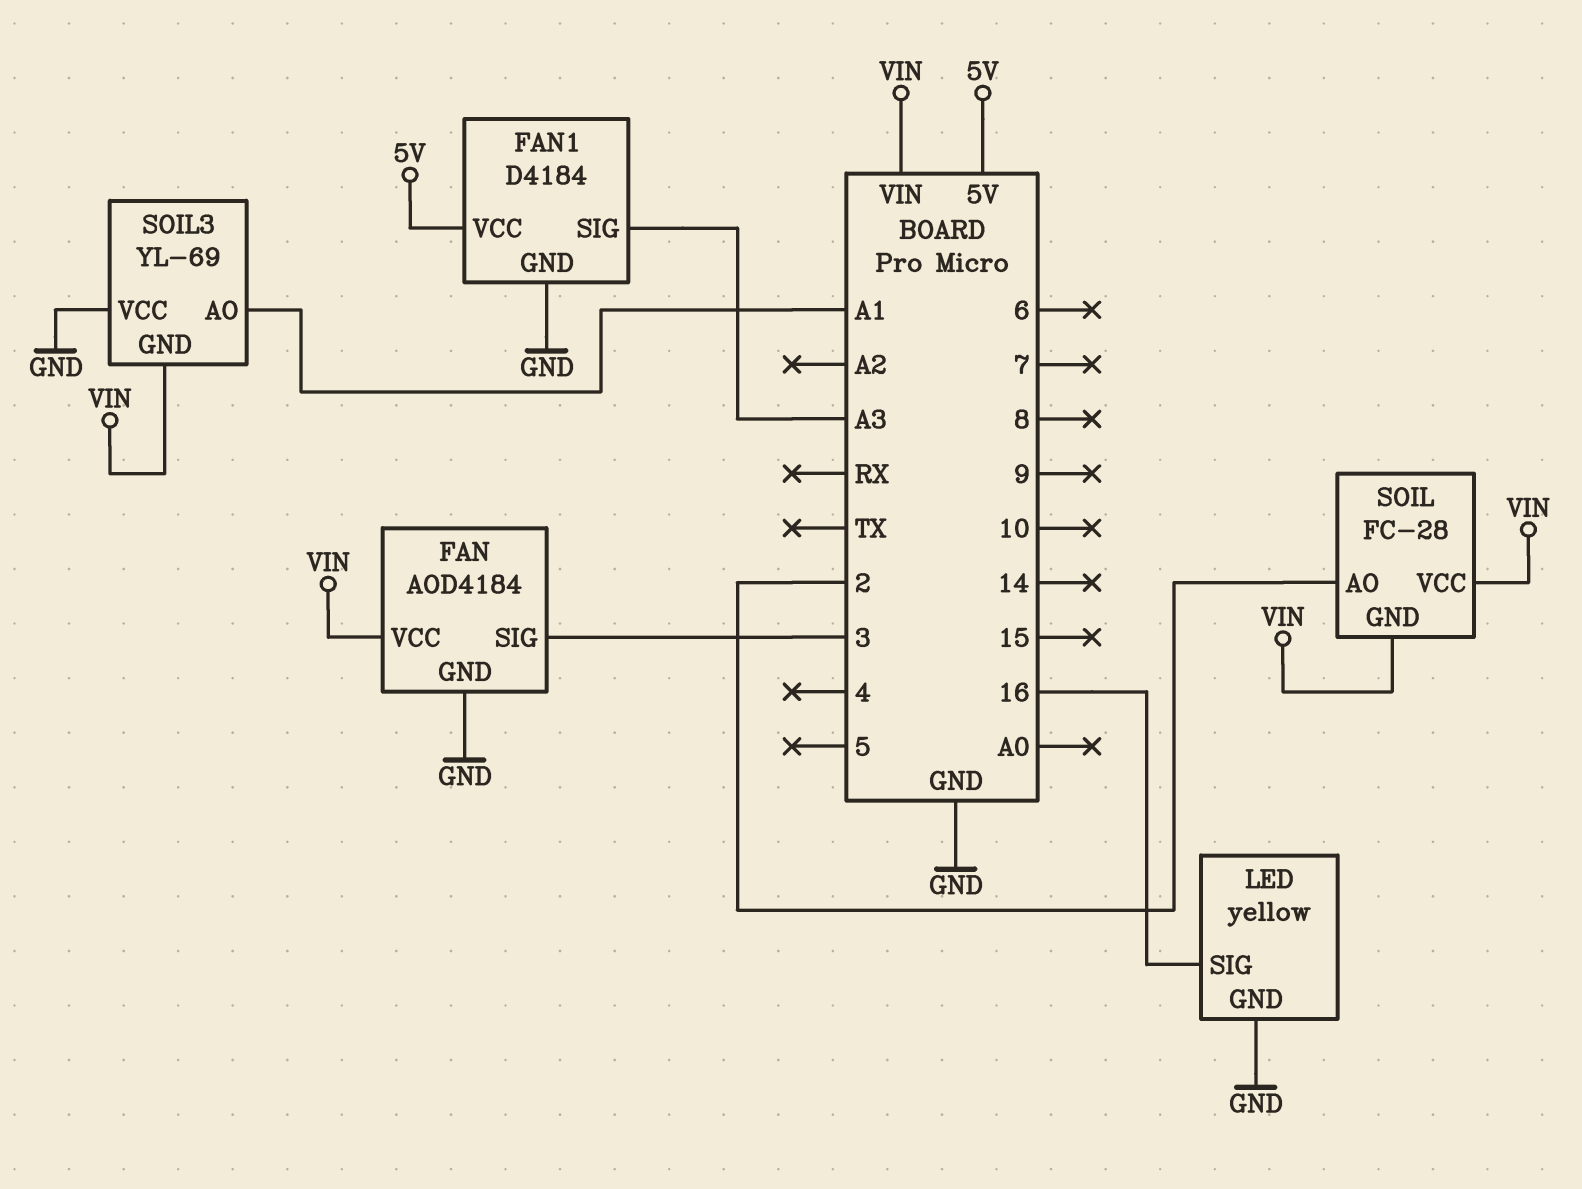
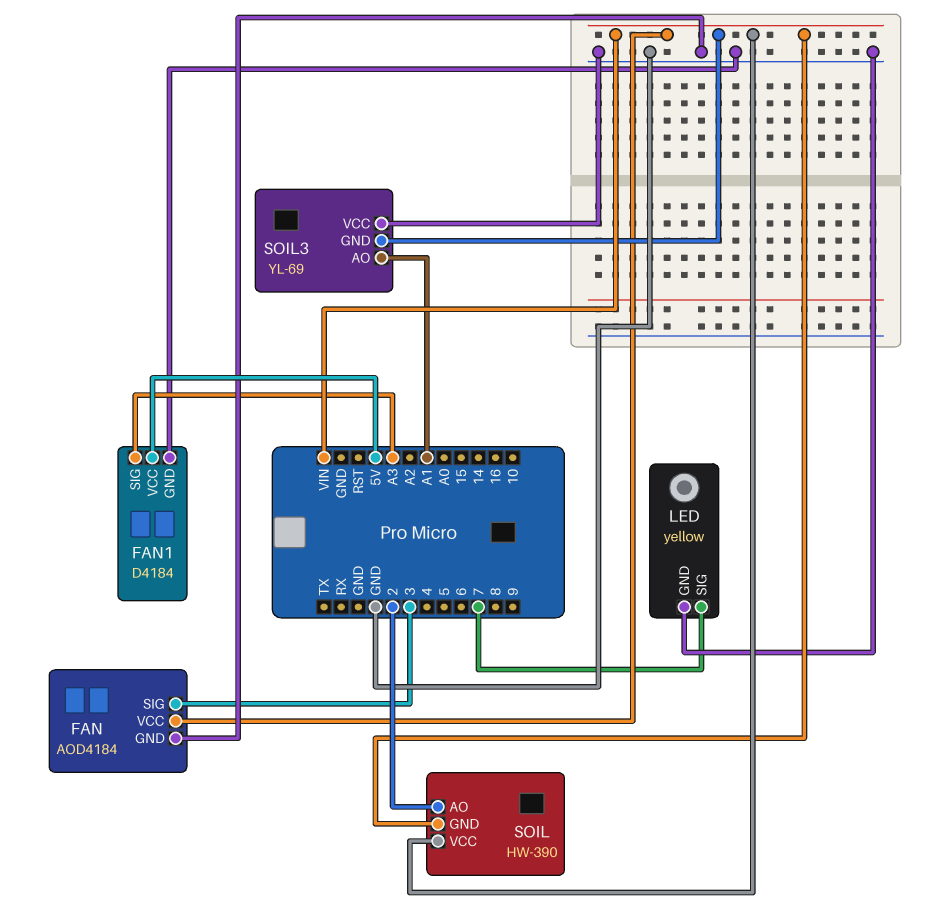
LED pin SIG: 16 -> 7
SOIL: FC-28 -> HW-390

